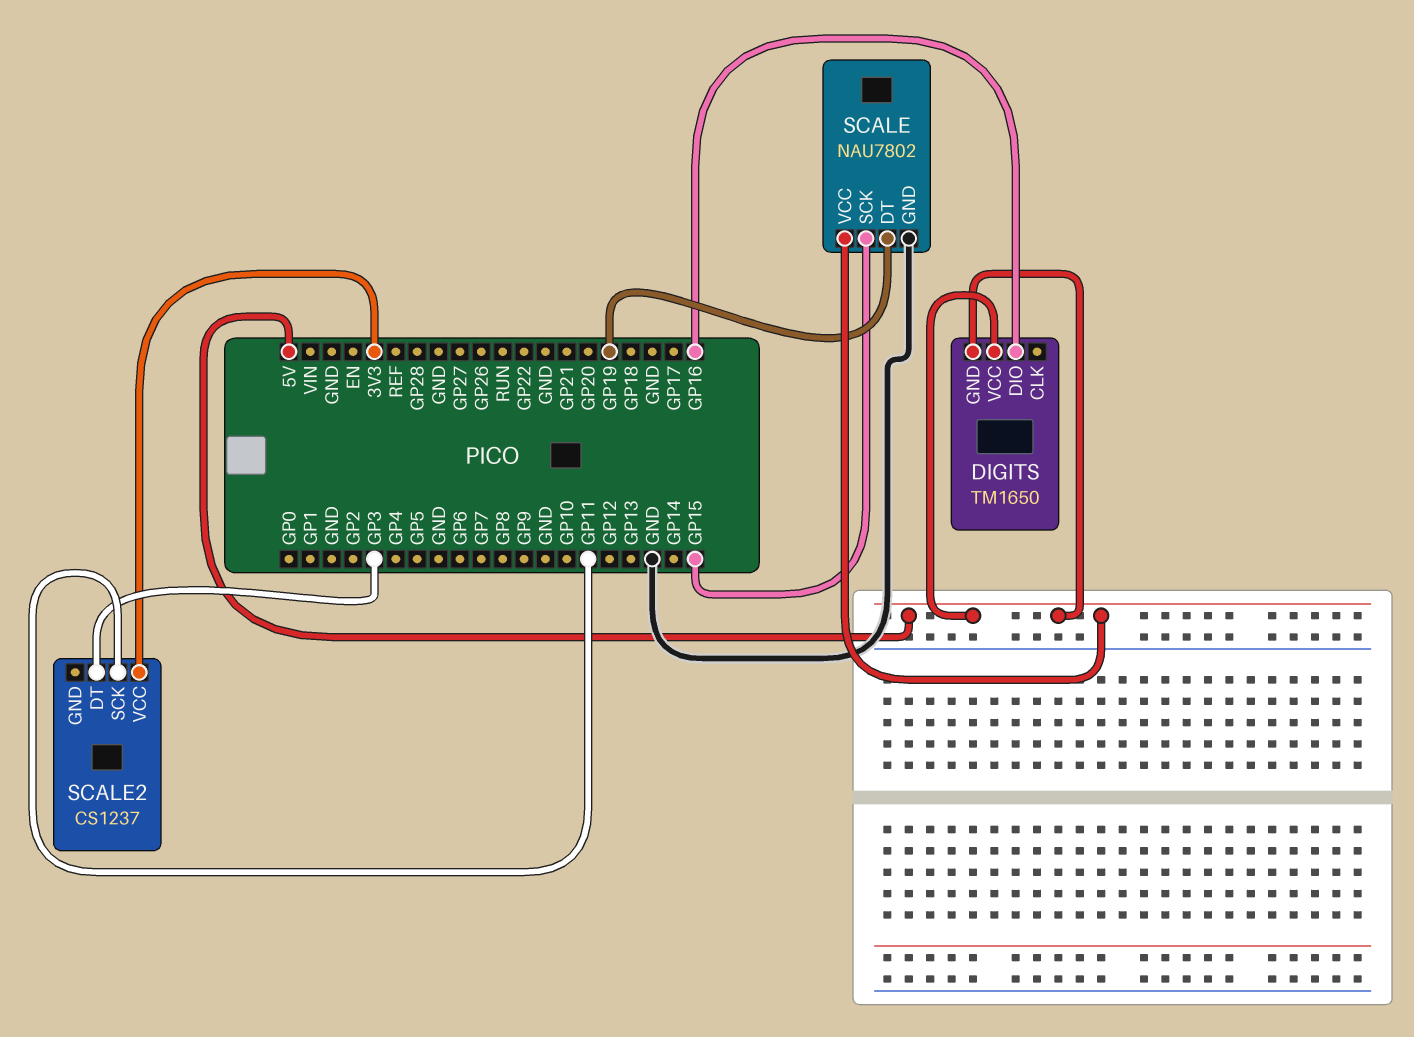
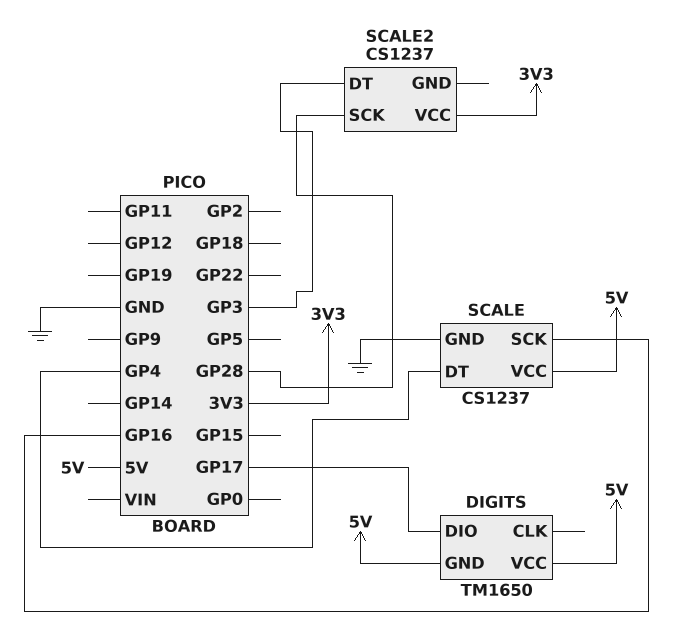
DIGITS pin DIO: GP16 -> GP17
SCALE: NAU7802 -> CS1237
SCALE pin DT: GP19 -> GP4
SCALE pin SCK: GP15 -> GP16
SCALE2 pin SCK: GP11 -> GP28

